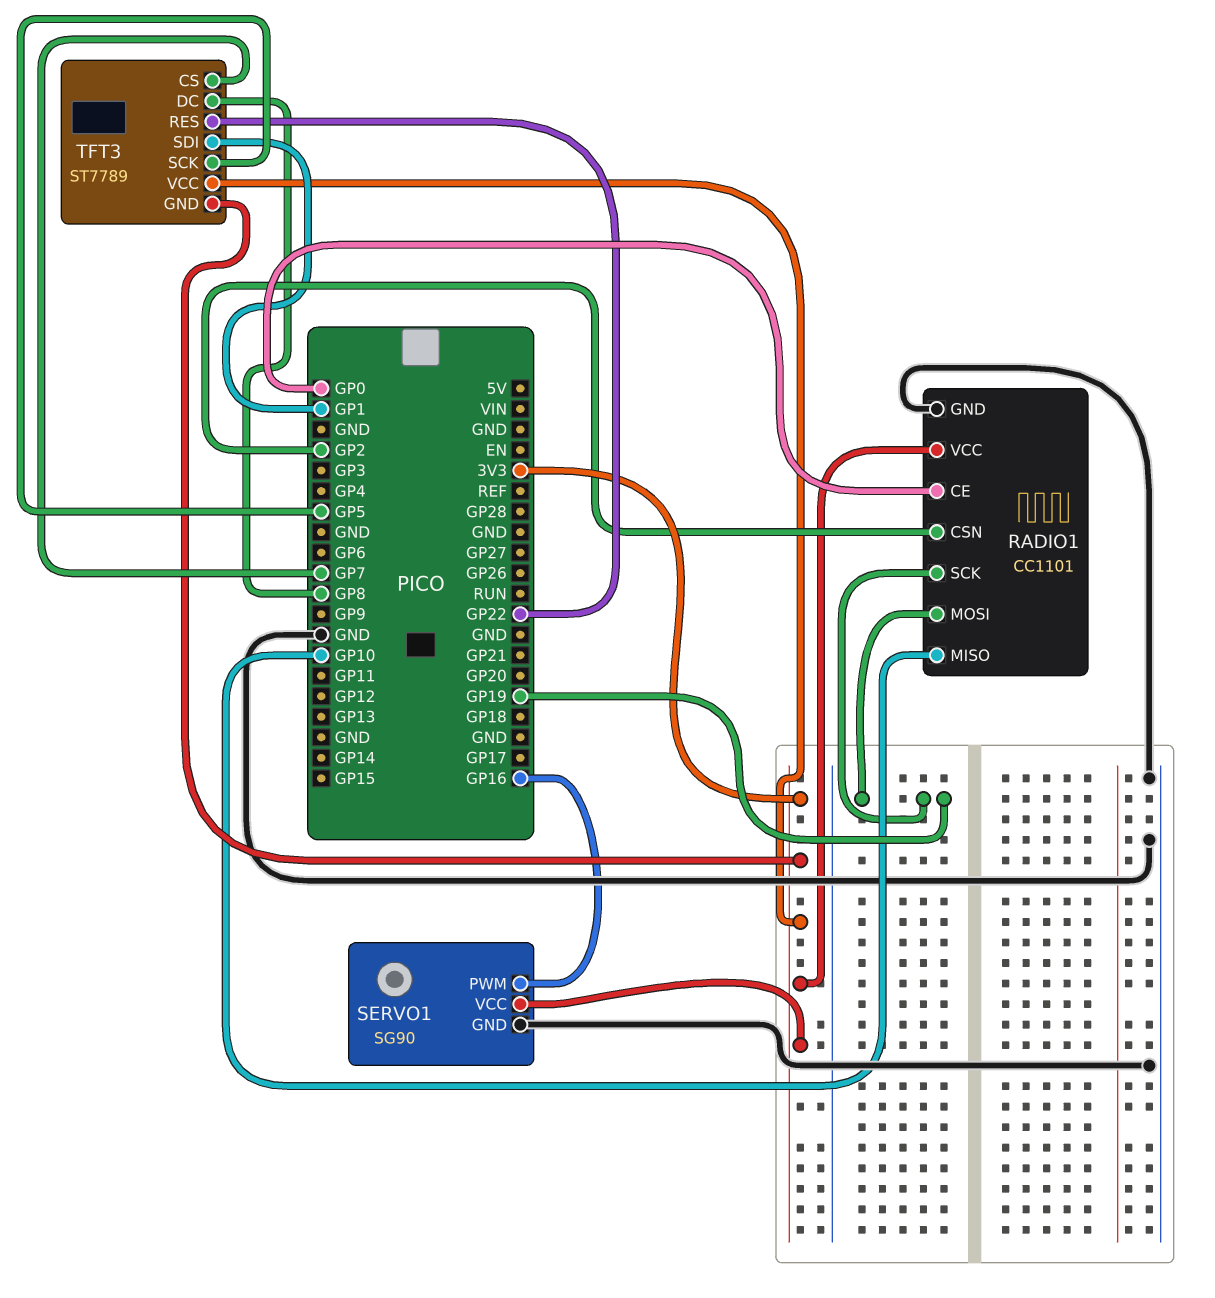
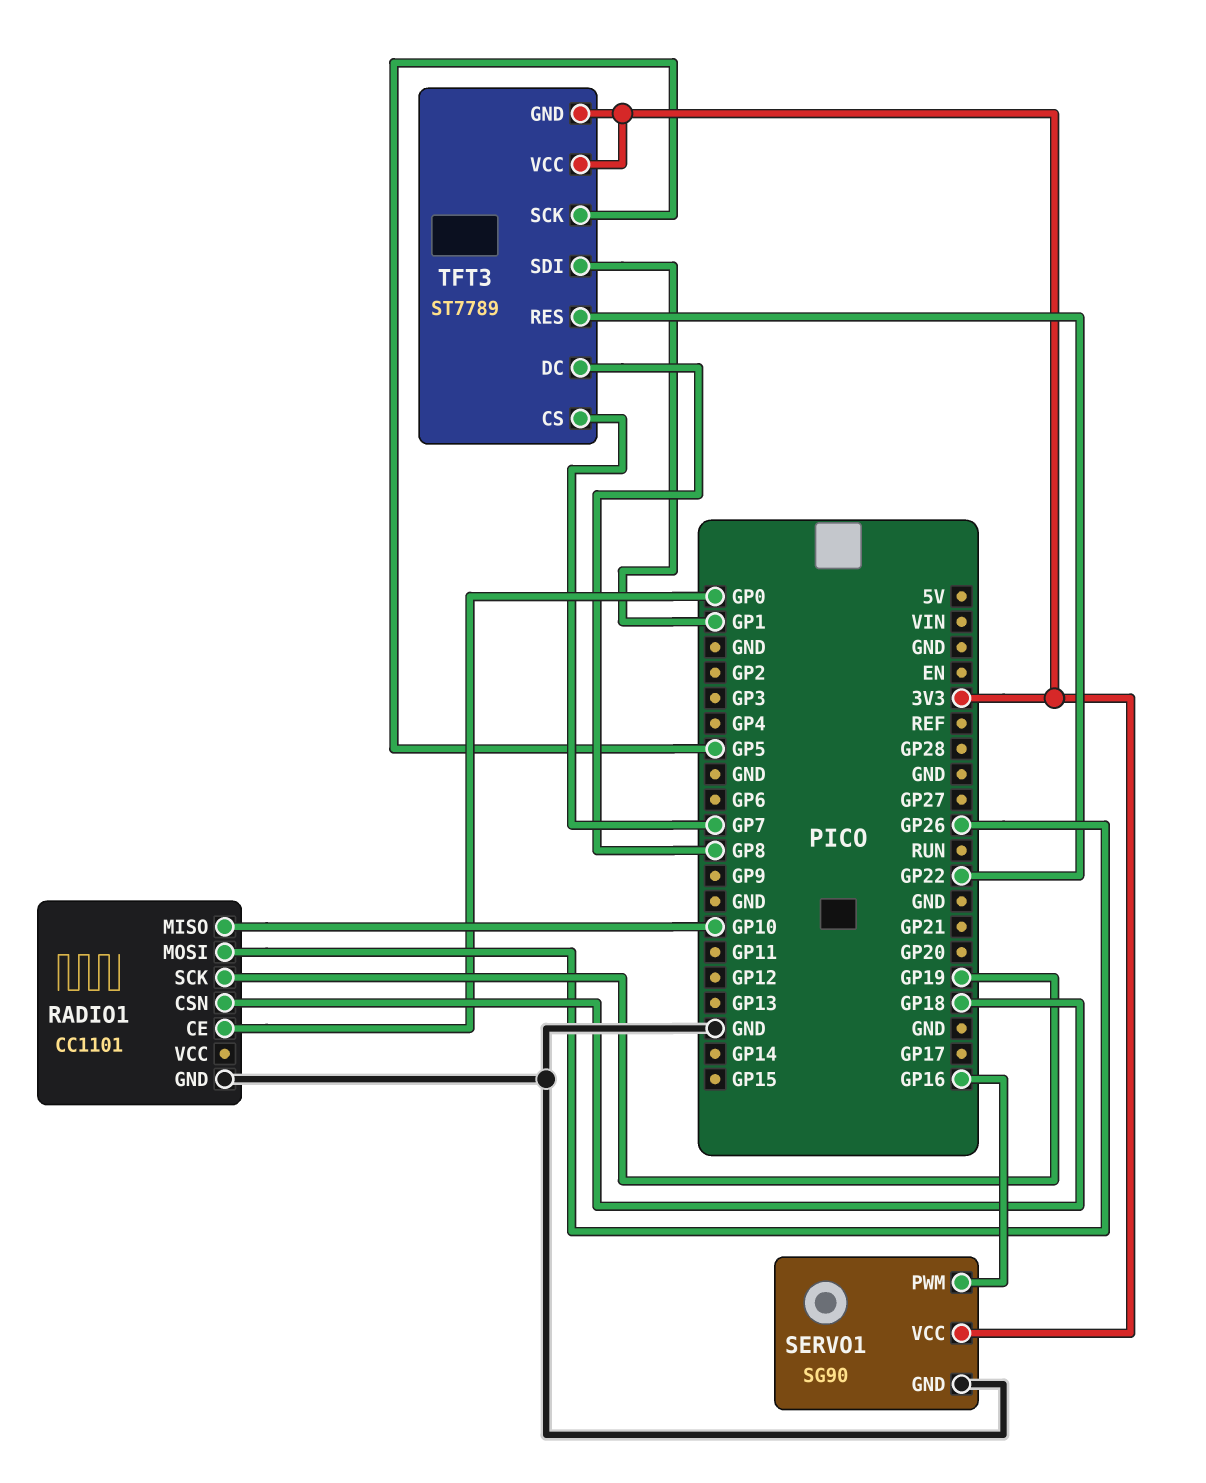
RADIO1 pin CSN: GP2 -> GP18
RADIO1 pin MOSI: GP19 -> GP26
RADIO1 pin VCC: 3V3 -> none

